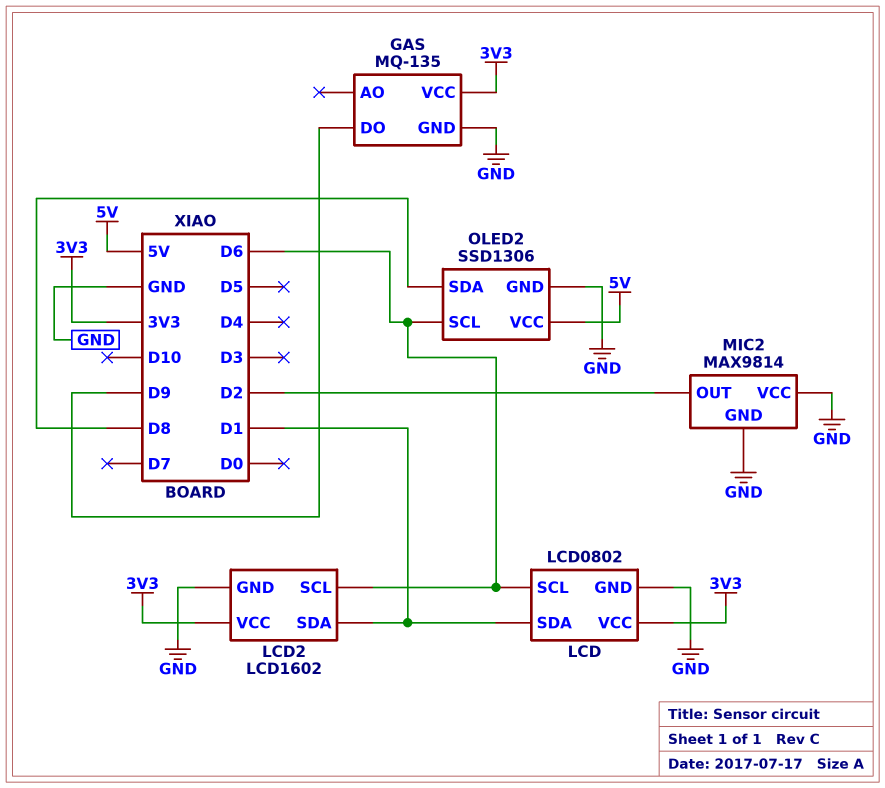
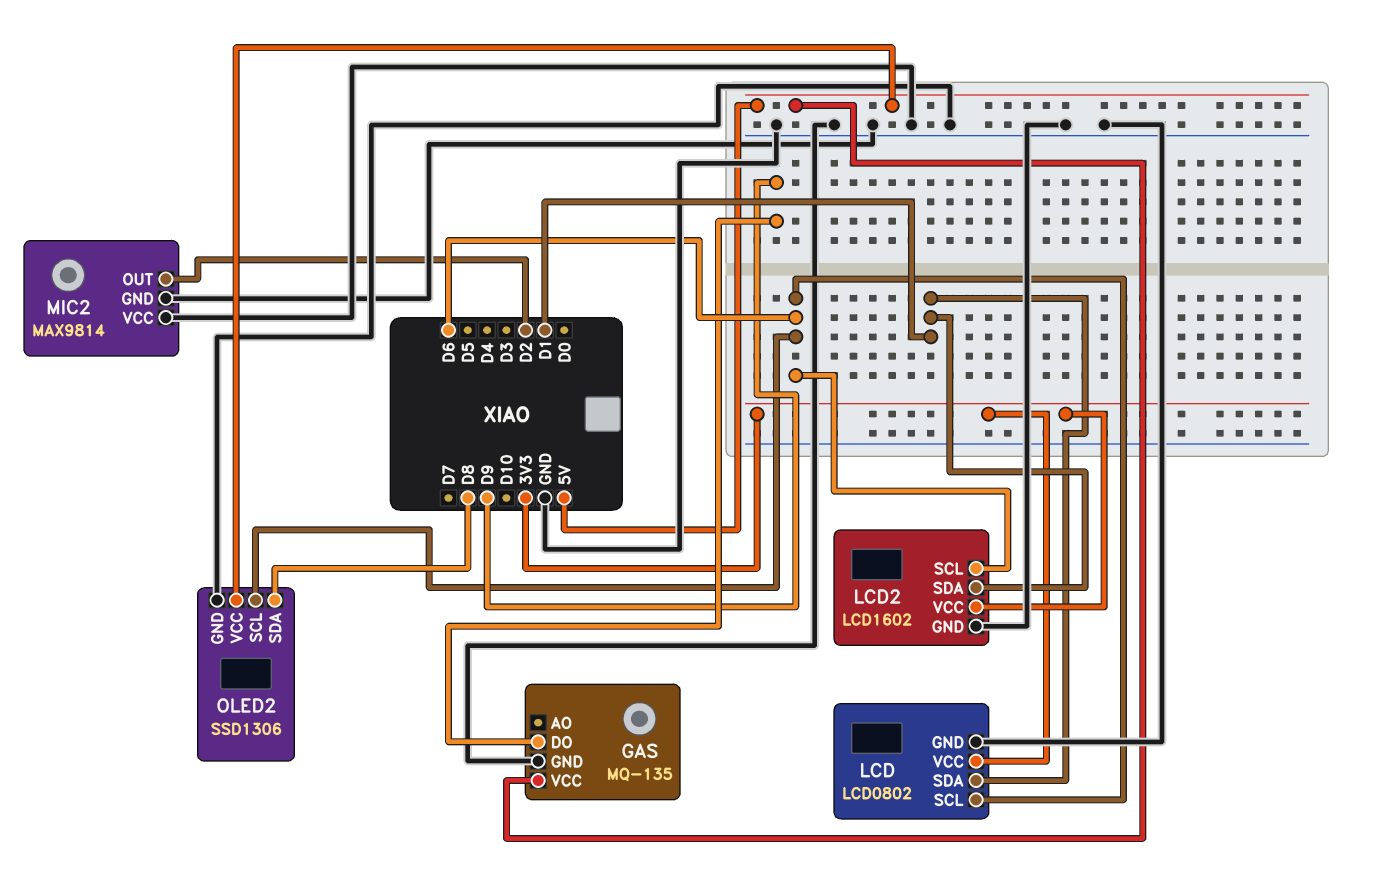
GAS pin VCC: 3V3 -> 5V

